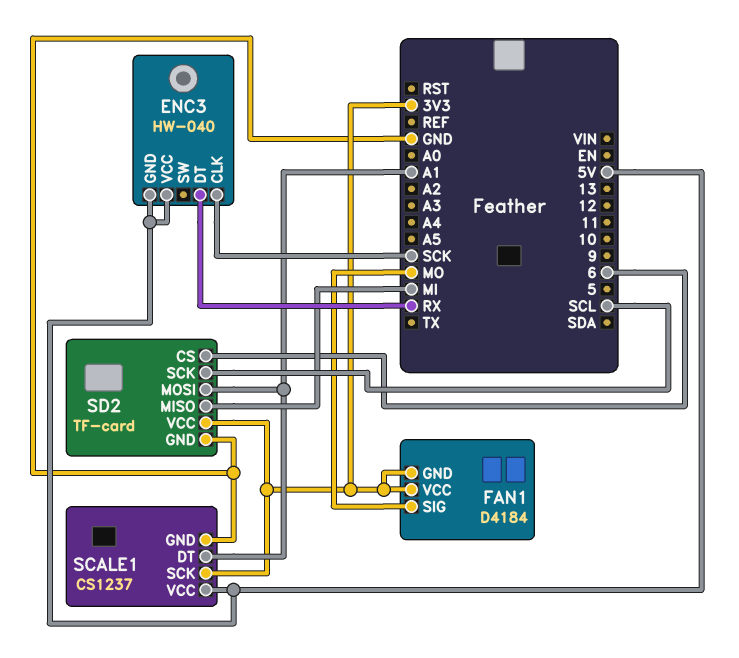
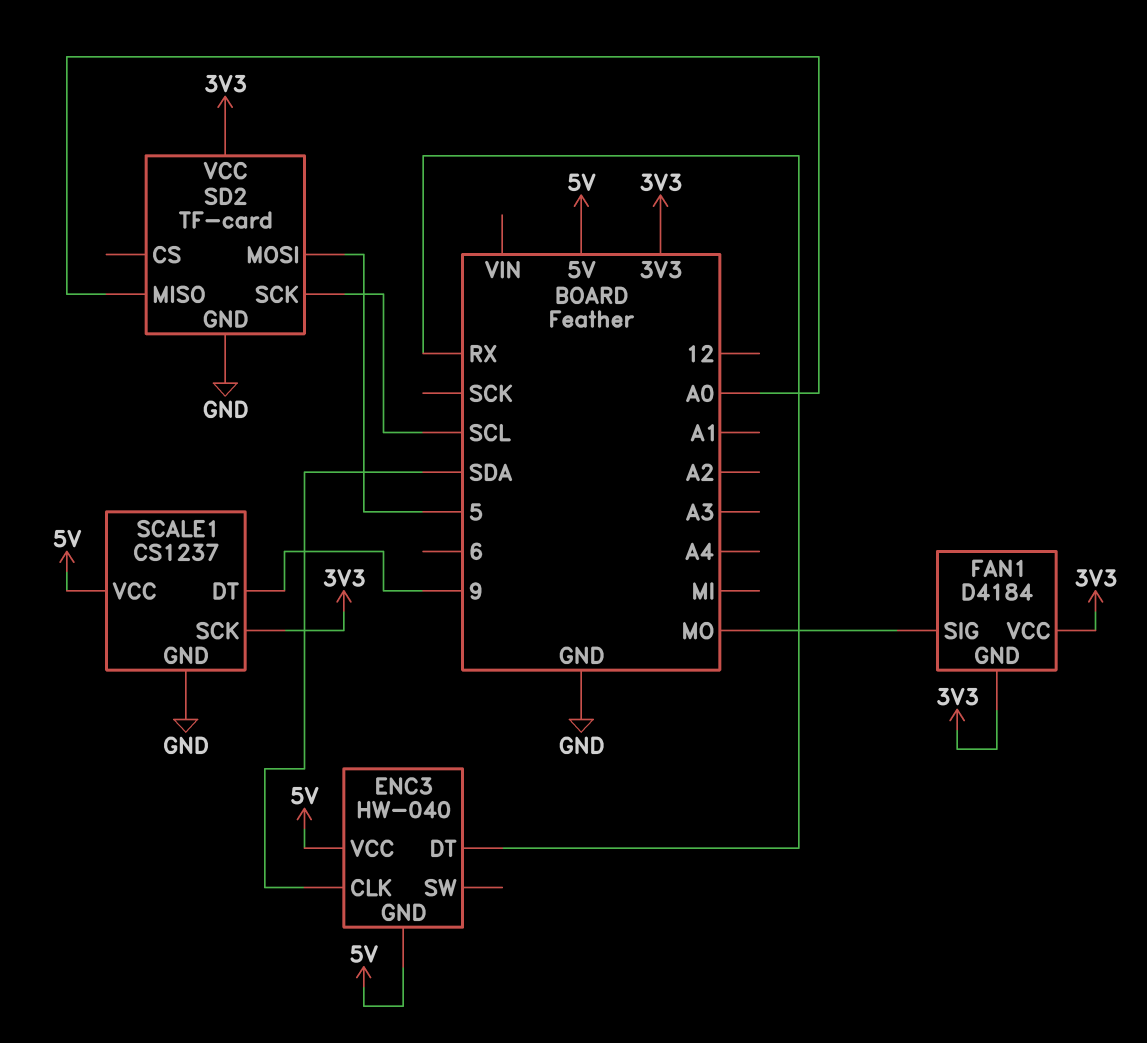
ENC3 pin CLK: SCK -> SDA
SCALE1 pin DT: A1 -> 9
SD2 pin CS: 6 -> none
SD2 pin MISO: MI -> A0
SD2 pin MOSI: A1 -> 5

